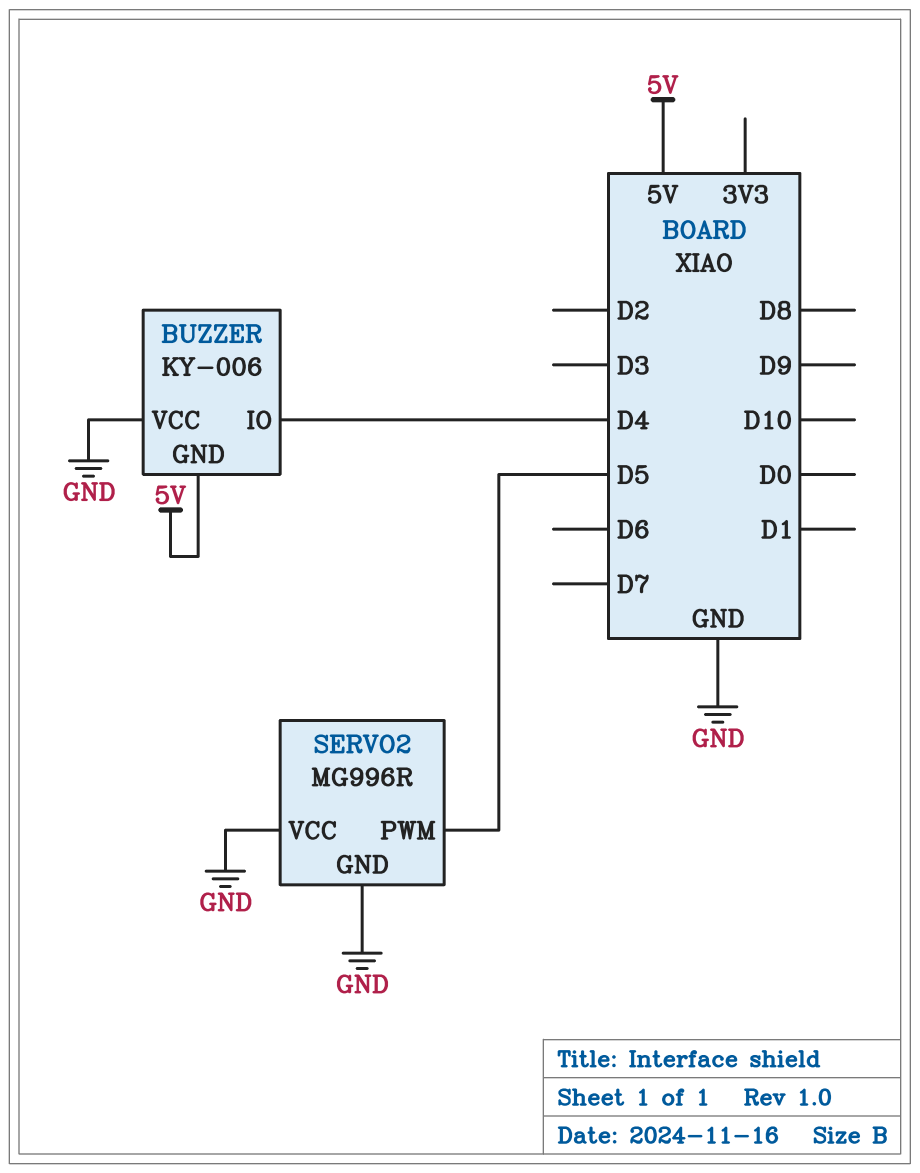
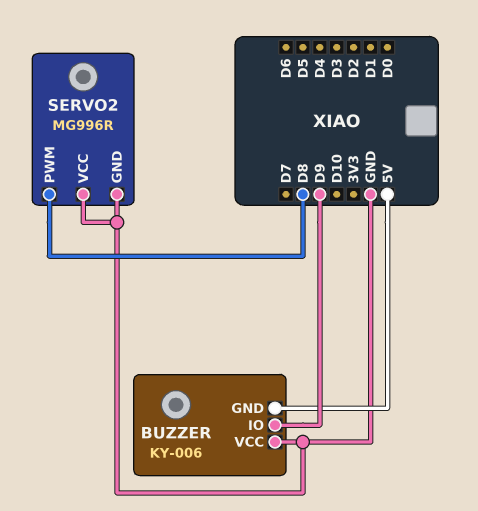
BUZZER pin IO: D4 -> D9
SERVO2 pin PWM: D5 -> D8

